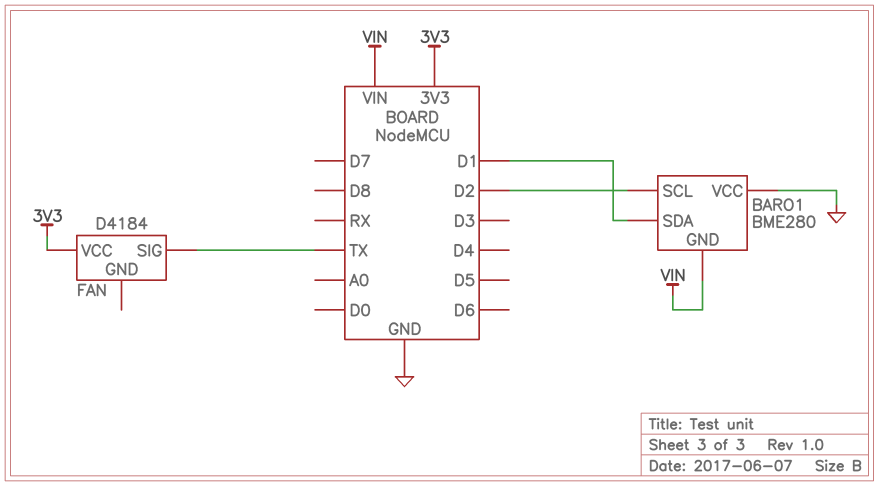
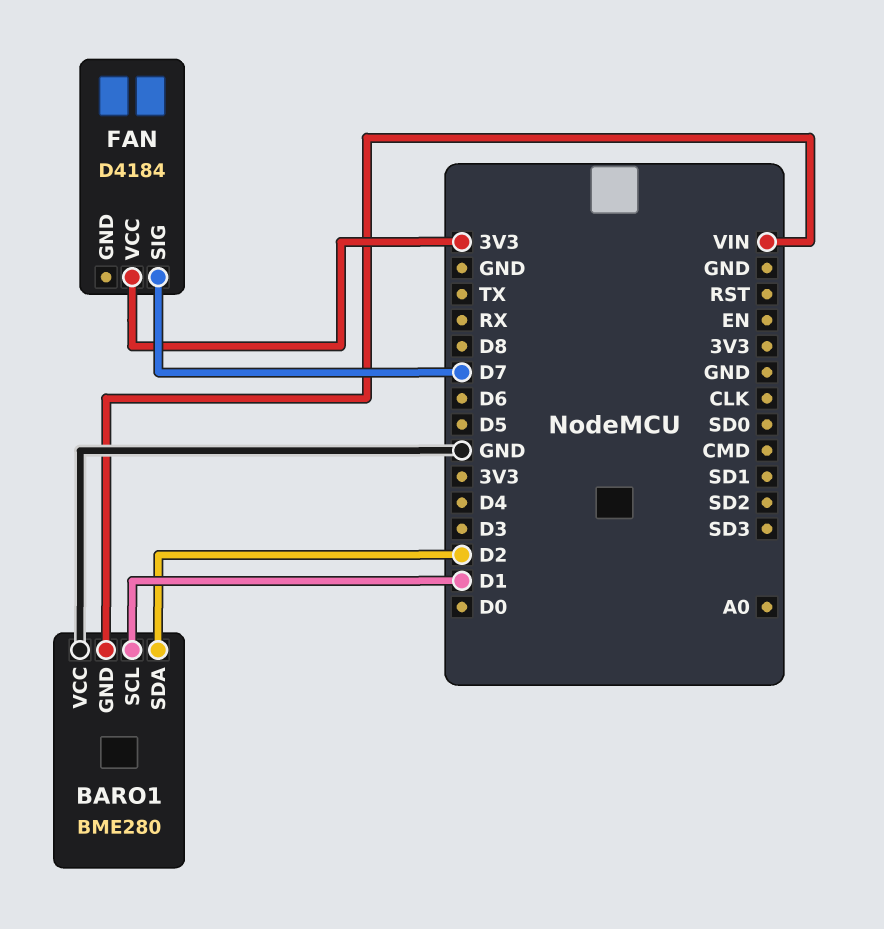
BARO1 pin SCL: D2 -> D1
BARO1 pin SDA: D1 -> D2
FAN pin SIG: TX -> D7

